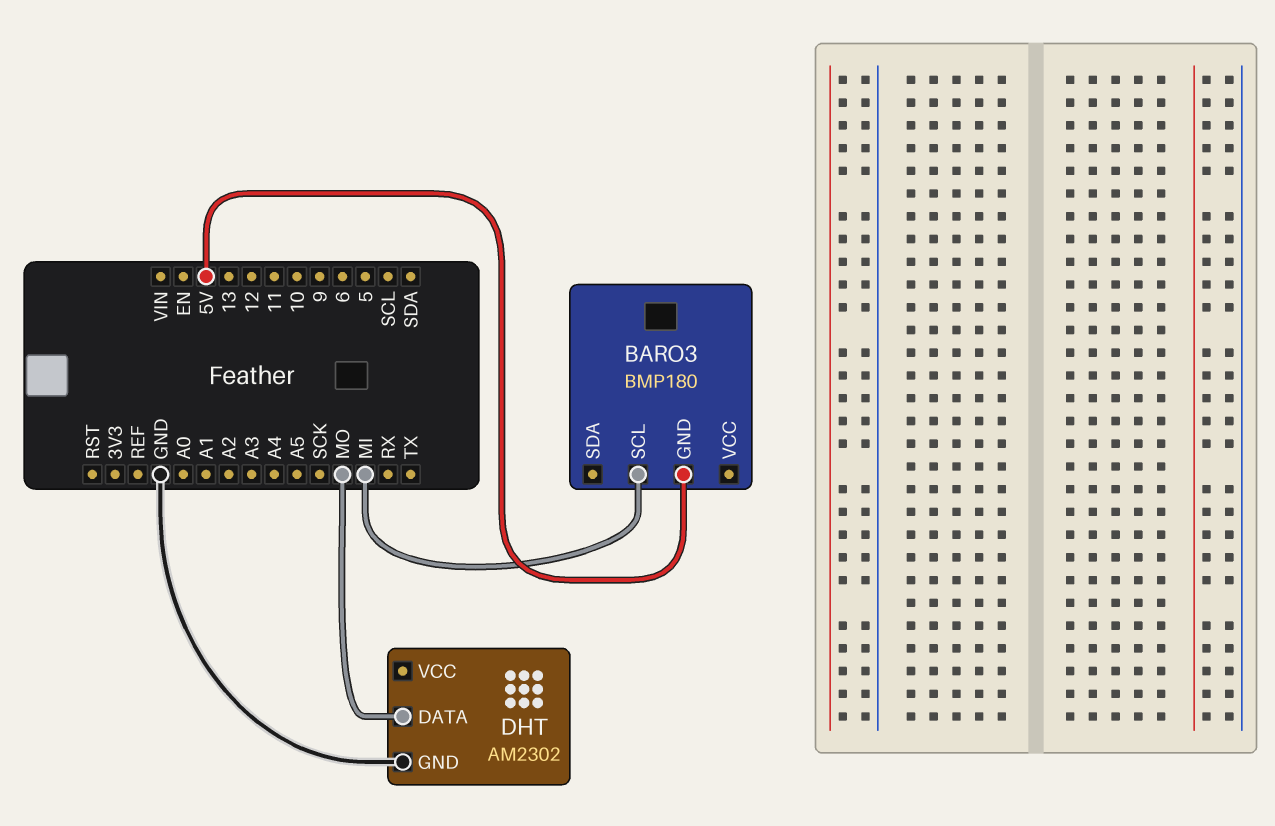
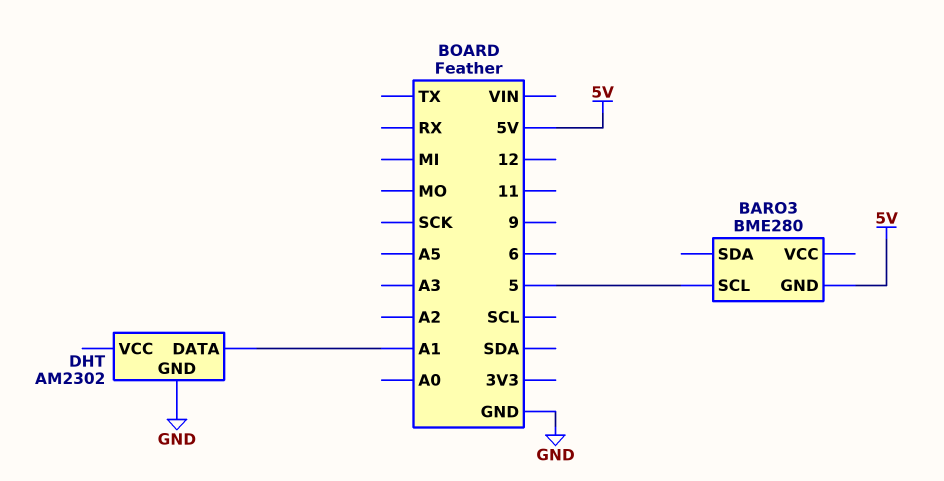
BARO3: BMP180 -> BME280
BARO3 pin SCL: MI -> 5
DHT pin DATA: MO -> A1

